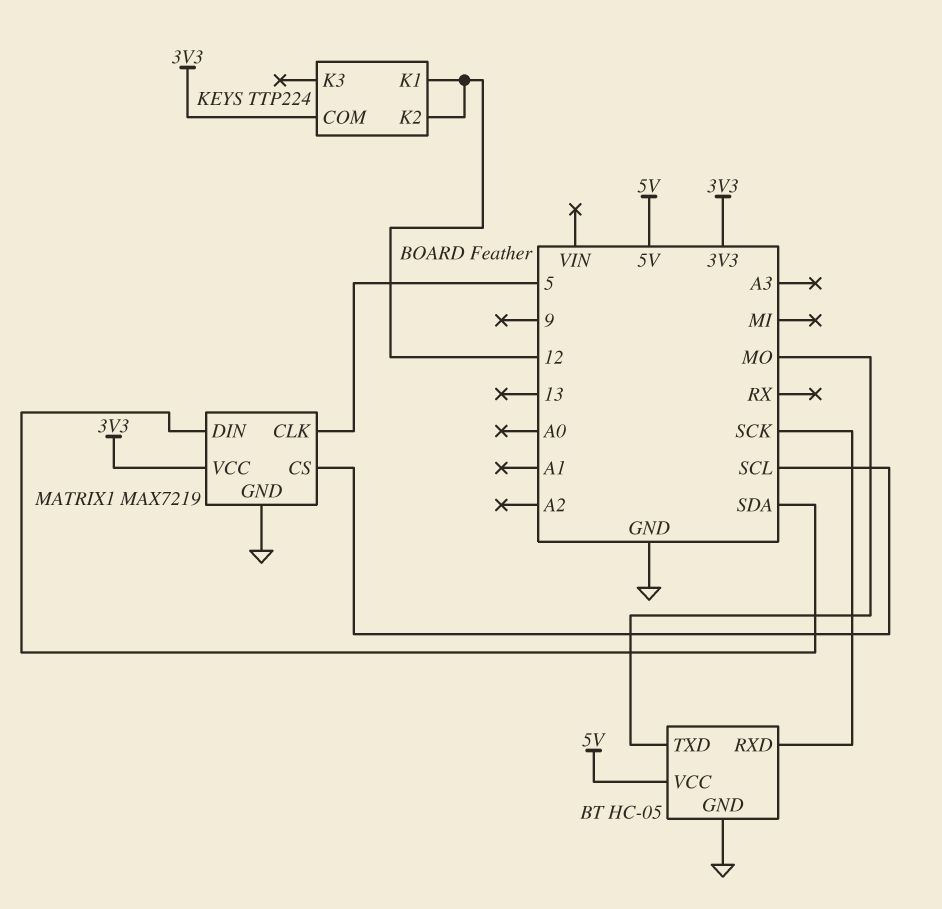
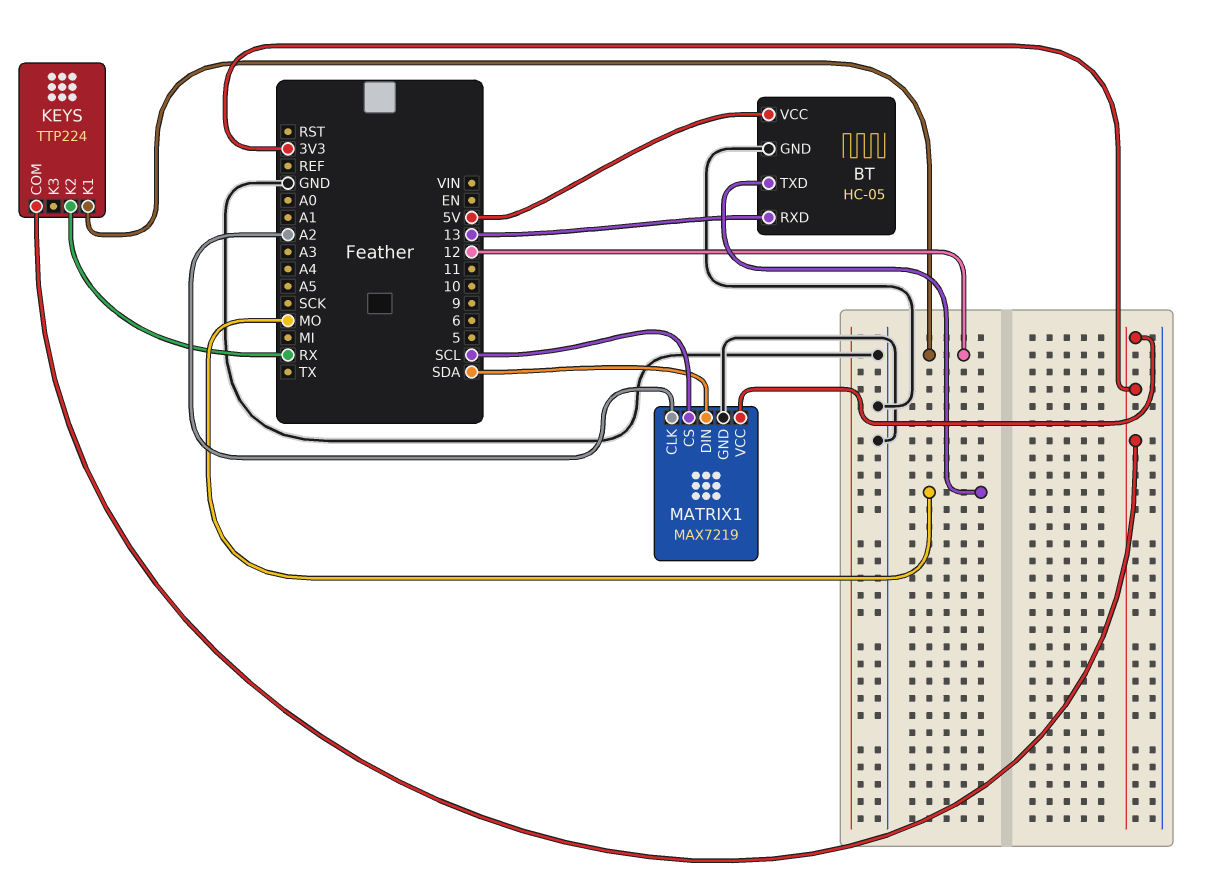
BT pin RXD: SCK -> 13
KEYS pin K2: 12 -> RX
MATRIX1 pin CLK: 5 -> A2

